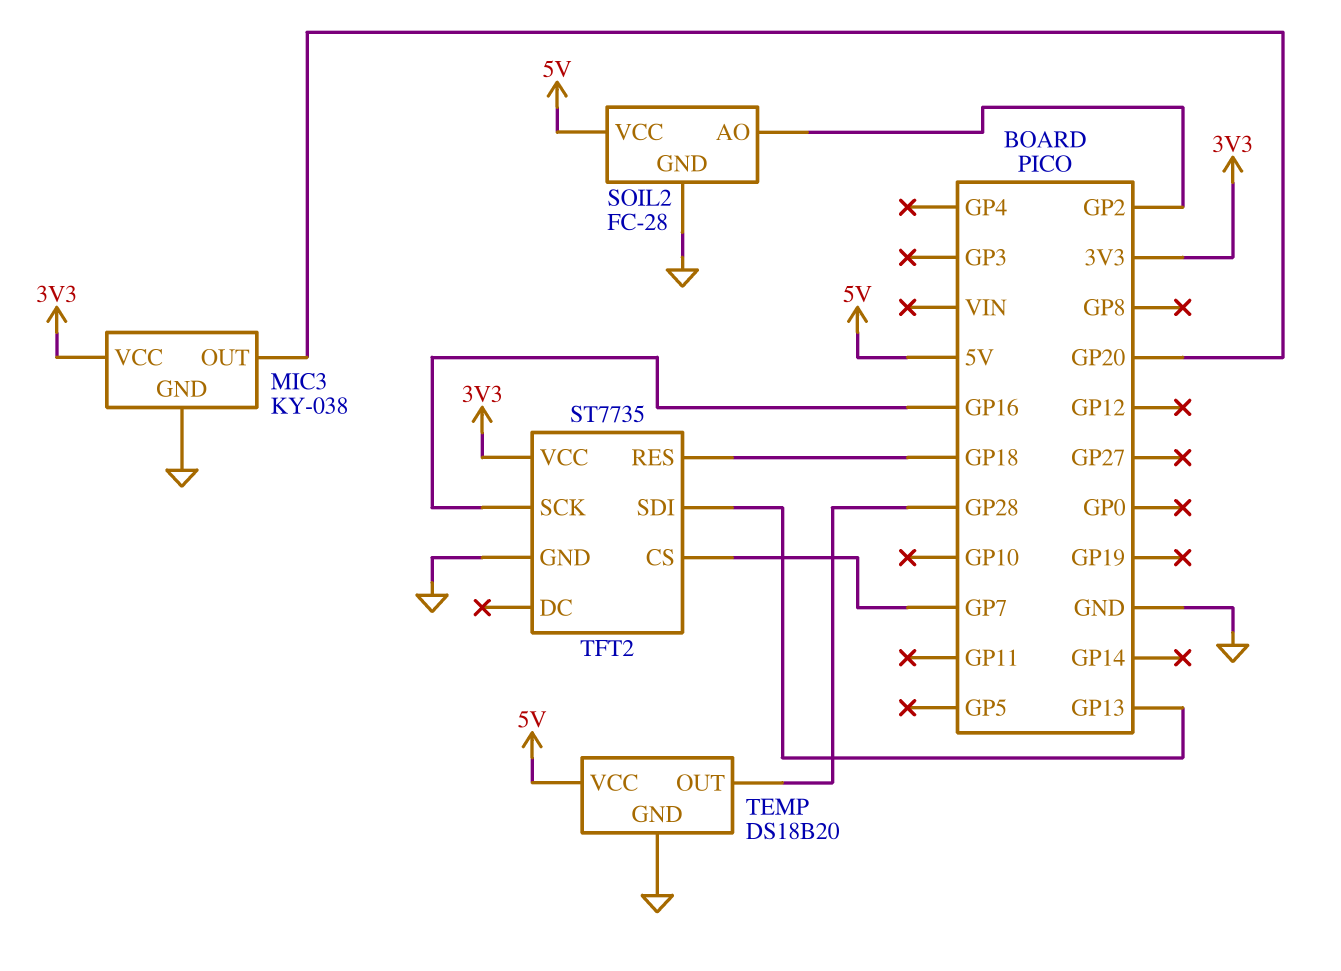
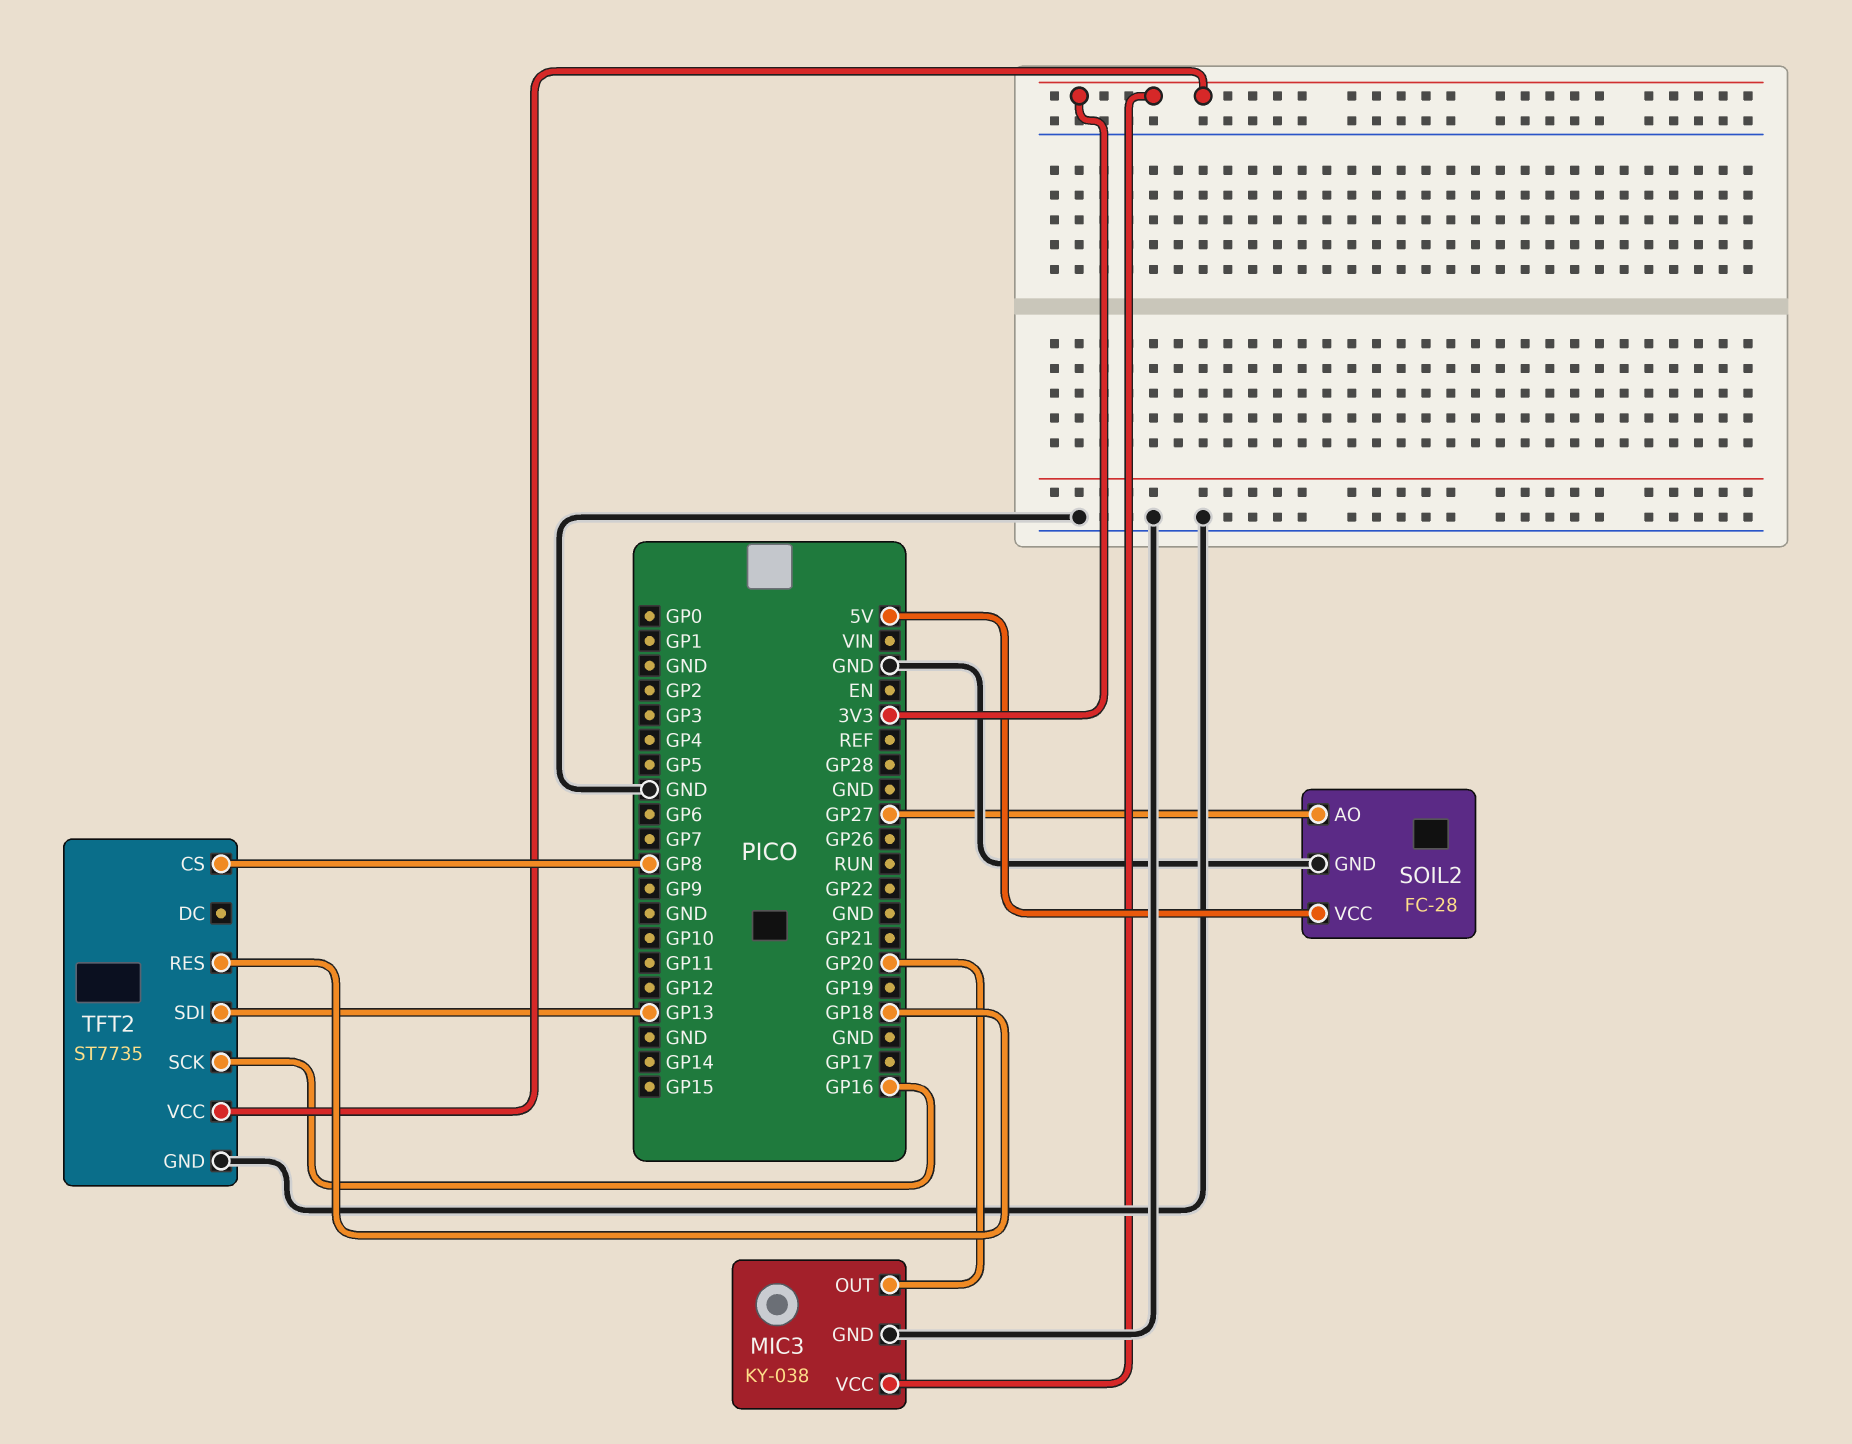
SOIL2 pin AO: GP2 -> GP27
TEMP: DS18B20 -> none
TEMP pin GND: GND -> none
TEMP pin OUT: GP28 -> none
TEMP pin VCC: 5V -> none
TFT2 pin CS: GP7 -> GP8

